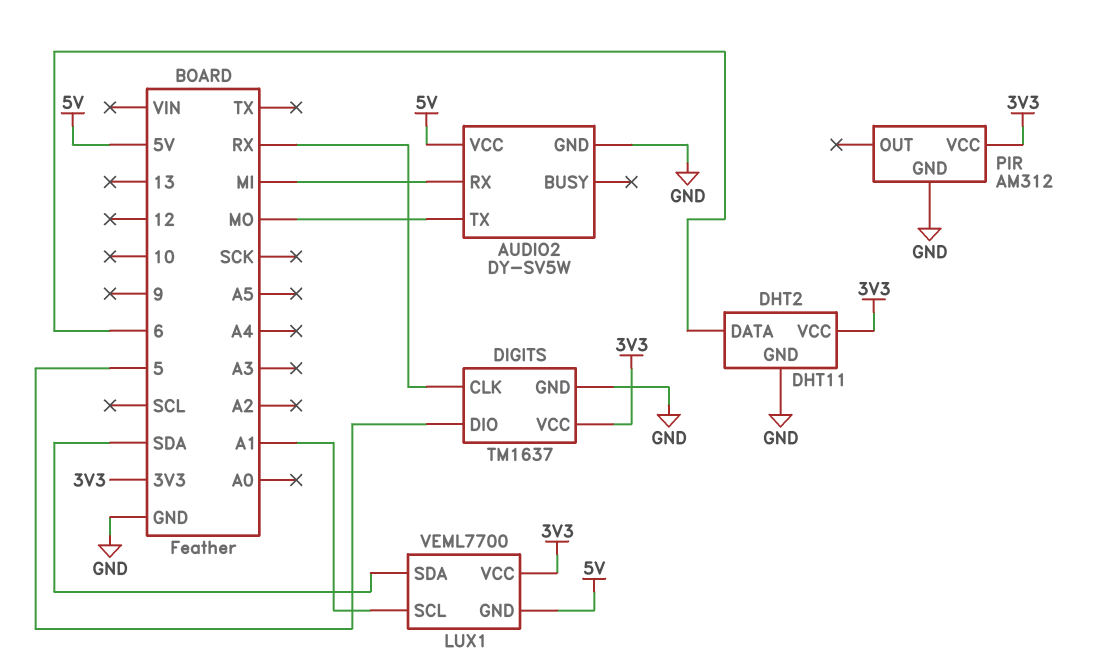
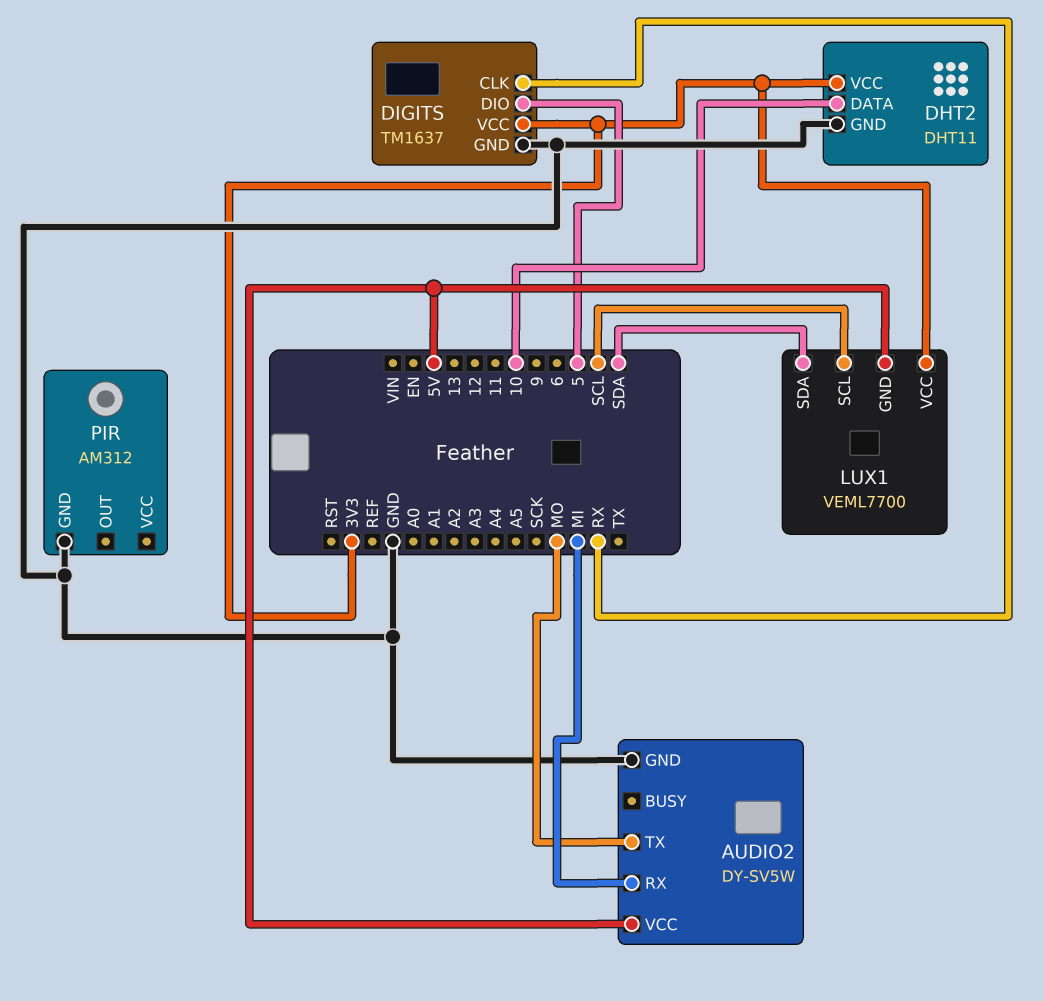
DHT2 pin DATA: 6 -> 10
LUX1 pin SCL: A1 -> SCL
PIR pin VCC: 3V3 -> none

